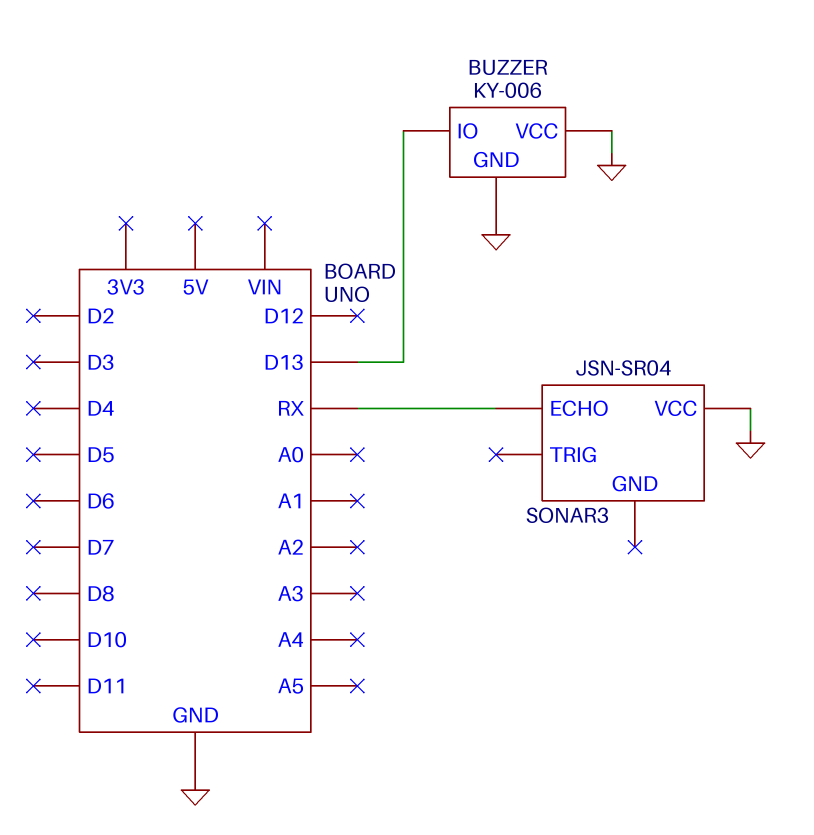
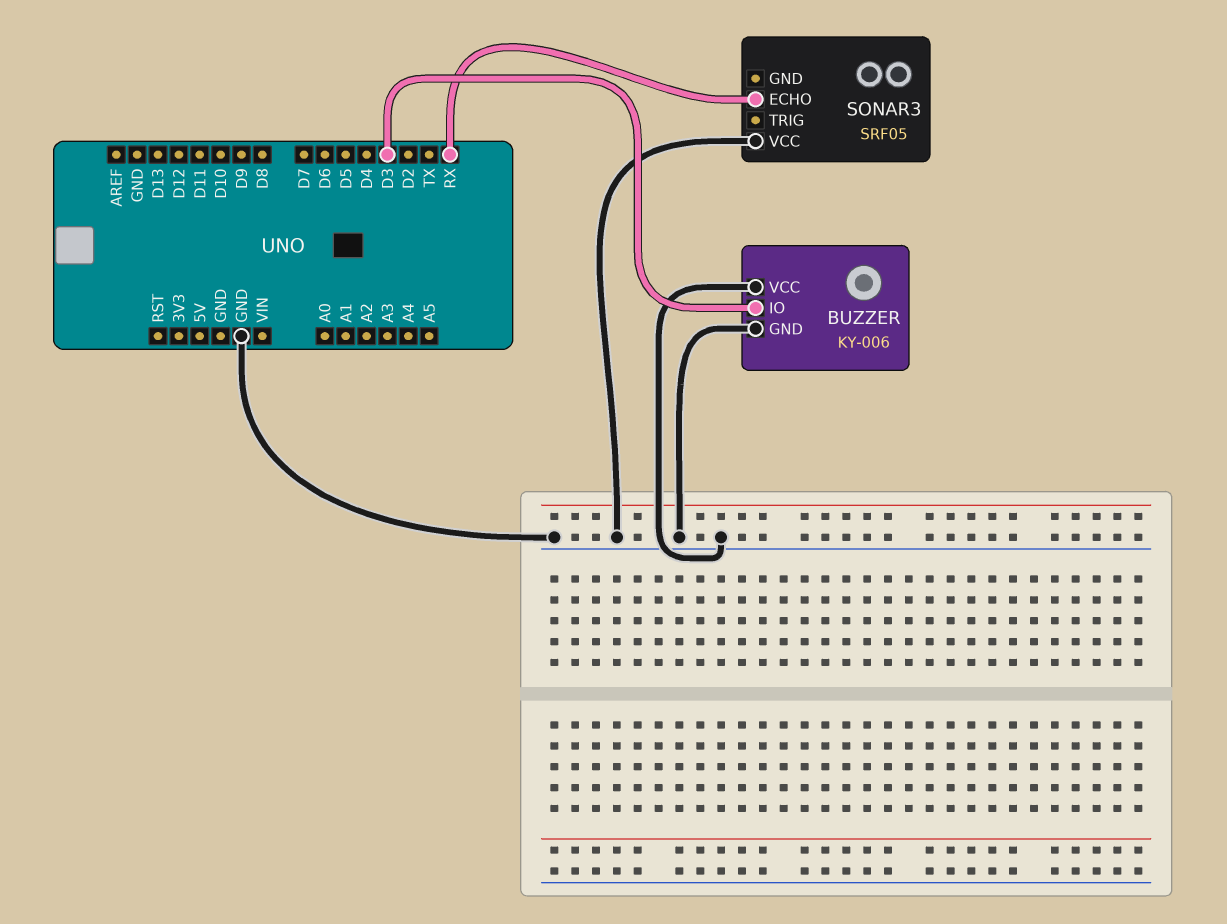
BUZZER pin IO: D13 -> D3
SONAR3: JSN-SR04 -> SRF05

